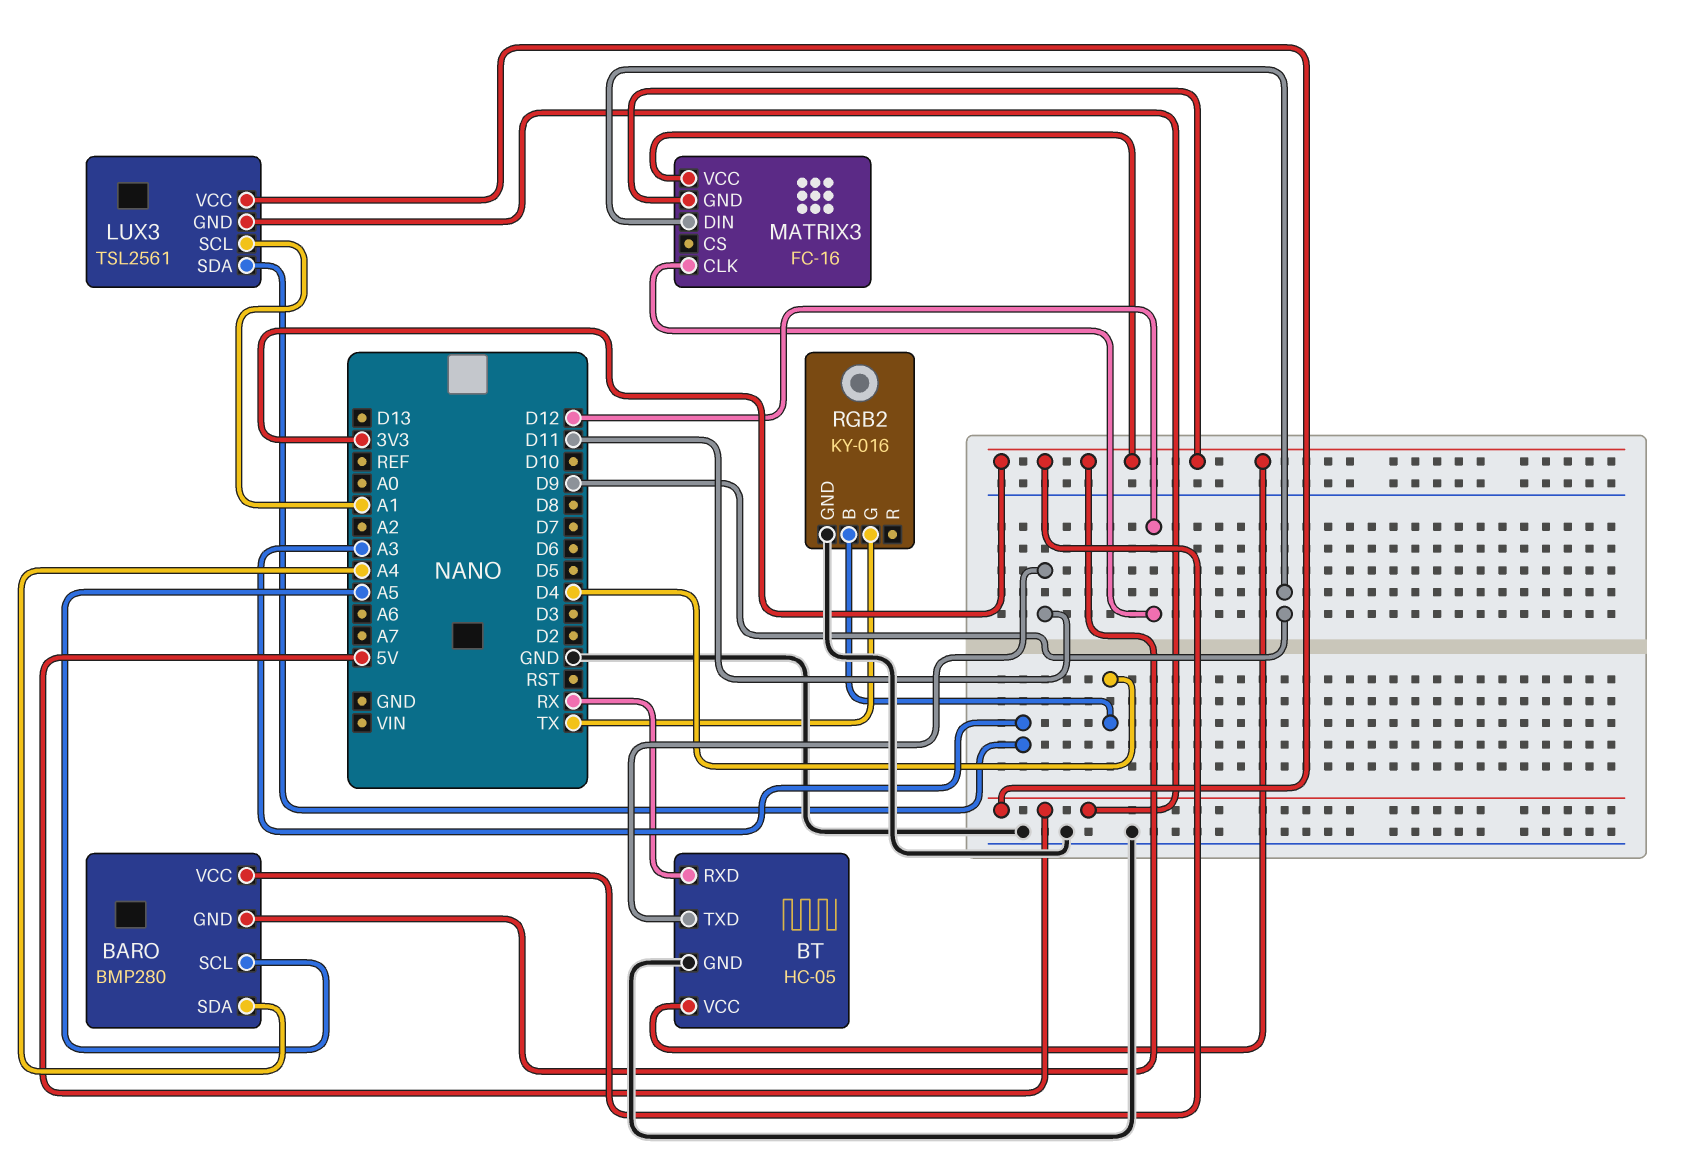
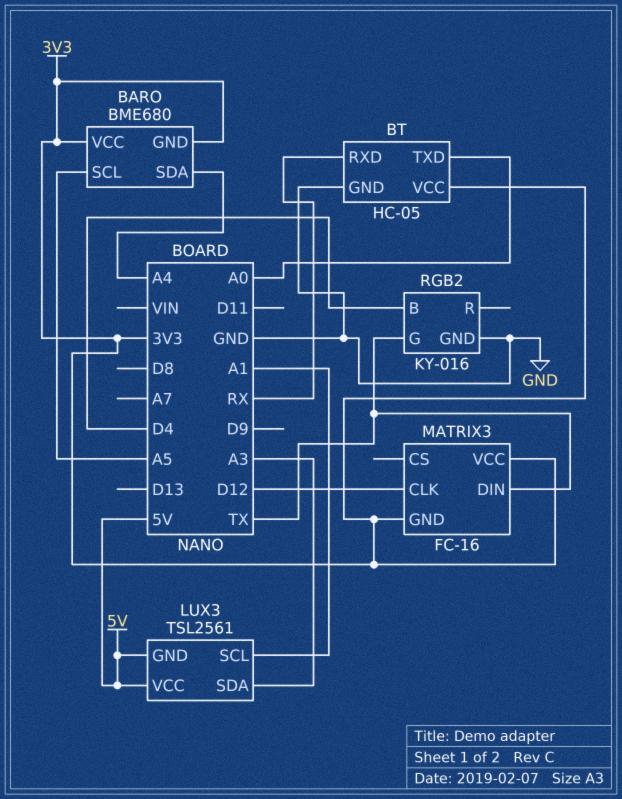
BARO: BMP280 -> BME680
BT pin TXD: D11 -> A0
MATRIX3 pin DIN: D9 -> TX

